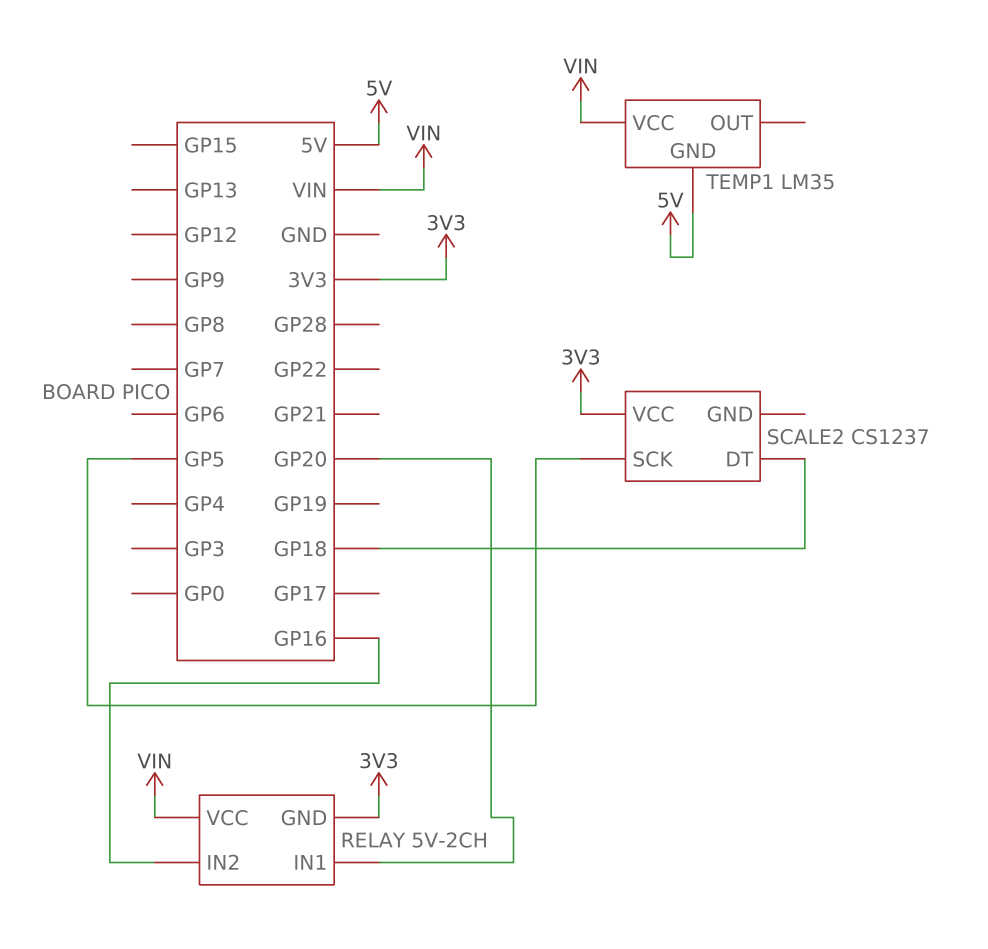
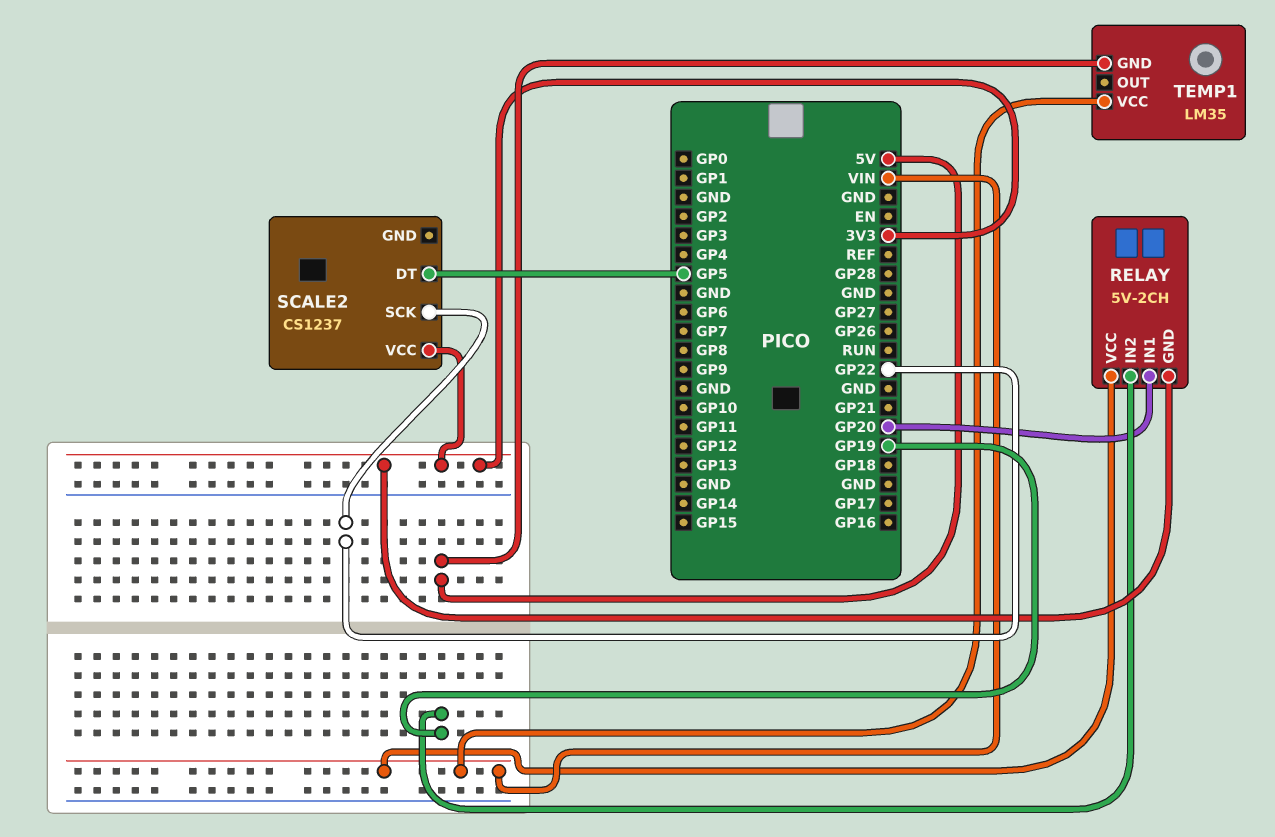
RELAY pin IN2: GP16 -> GP19
SCALE2 pin DT: GP18 -> GP5
SCALE2 pin SCK: GP5 -> GP22

